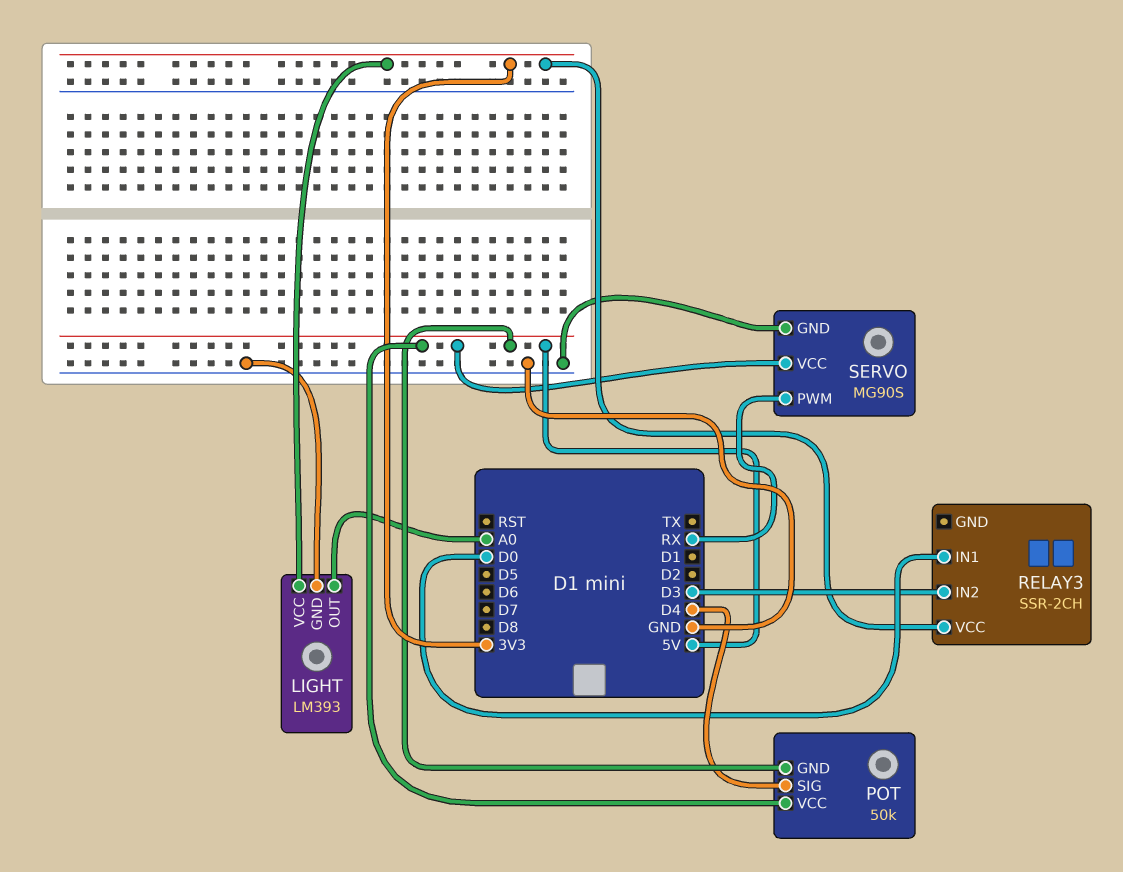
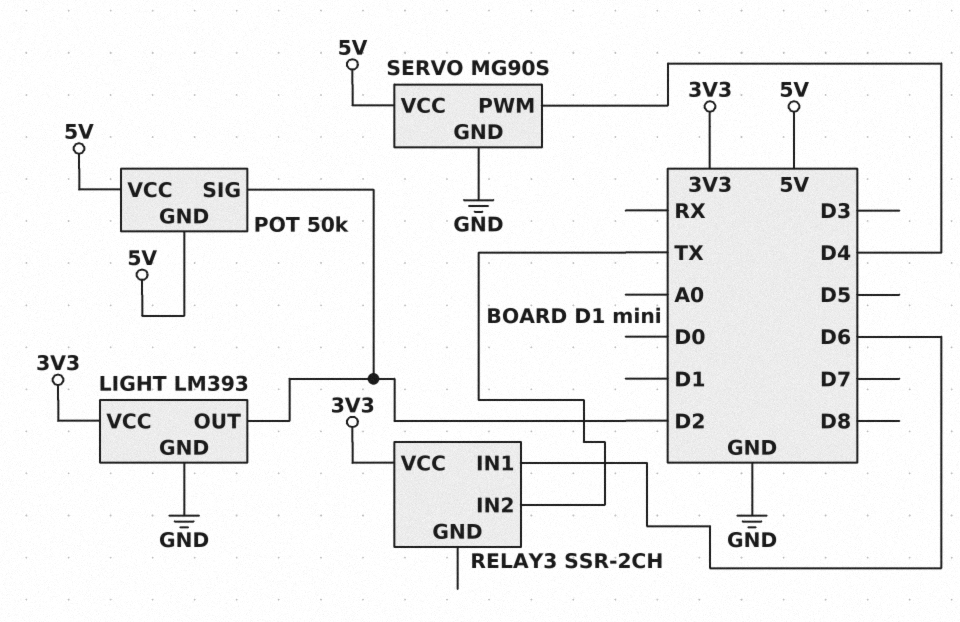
LIGHT pin OUT: A0 -> D2
POT pin SIG: D4 -> D2
RELAY3 pin IN1: D0 -> D6
RELAY3 pin IN2: D3 -> TX
SERVO pin PWM: RX -> D4

